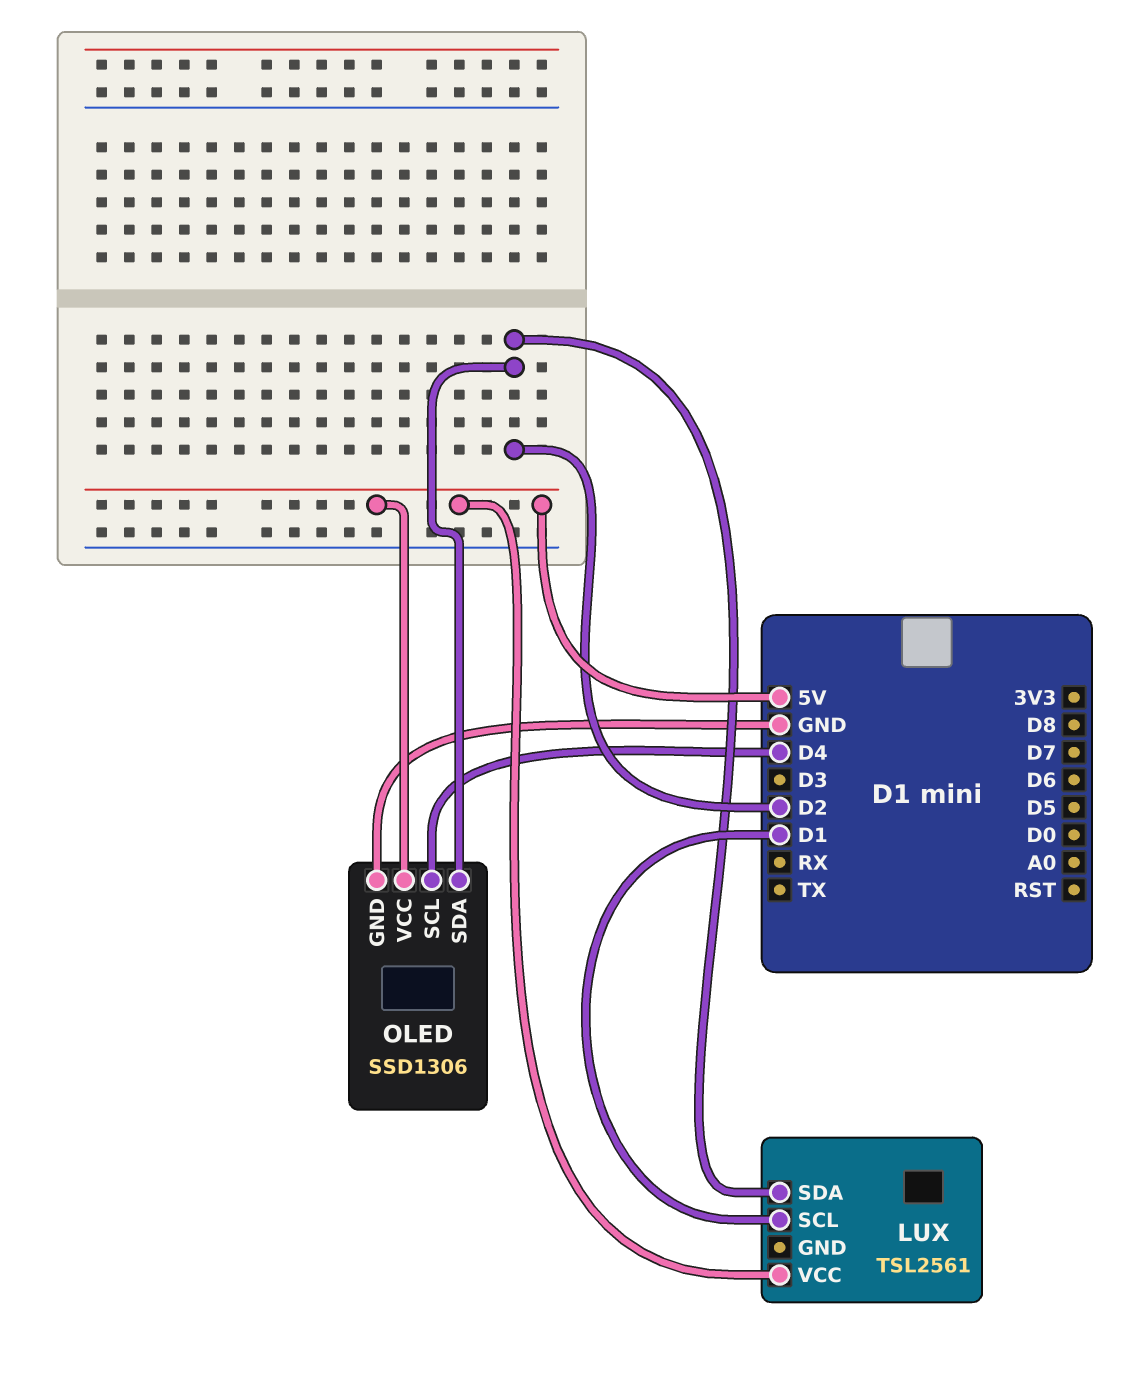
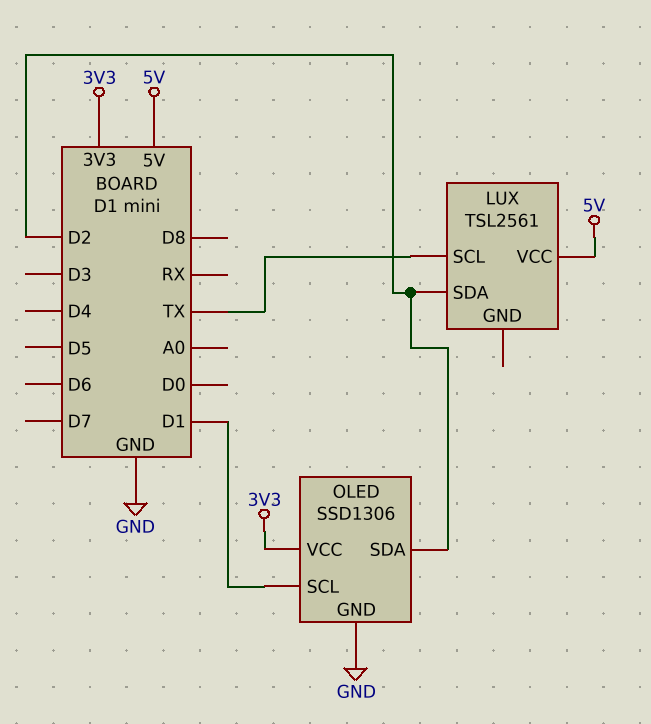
LUX pin SCL: D1 -> TX
OLED pin SCL: D4 -> D1
OLED pin VCC: 5V -> 3V3

